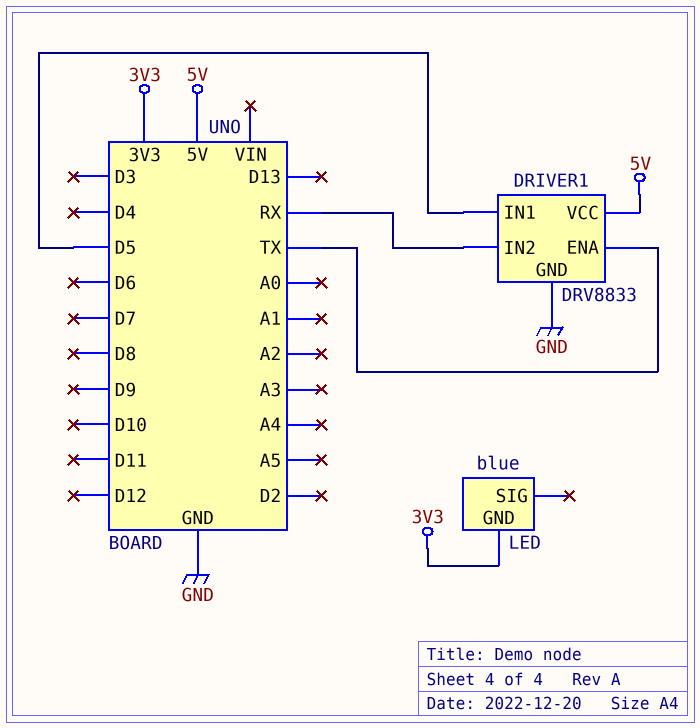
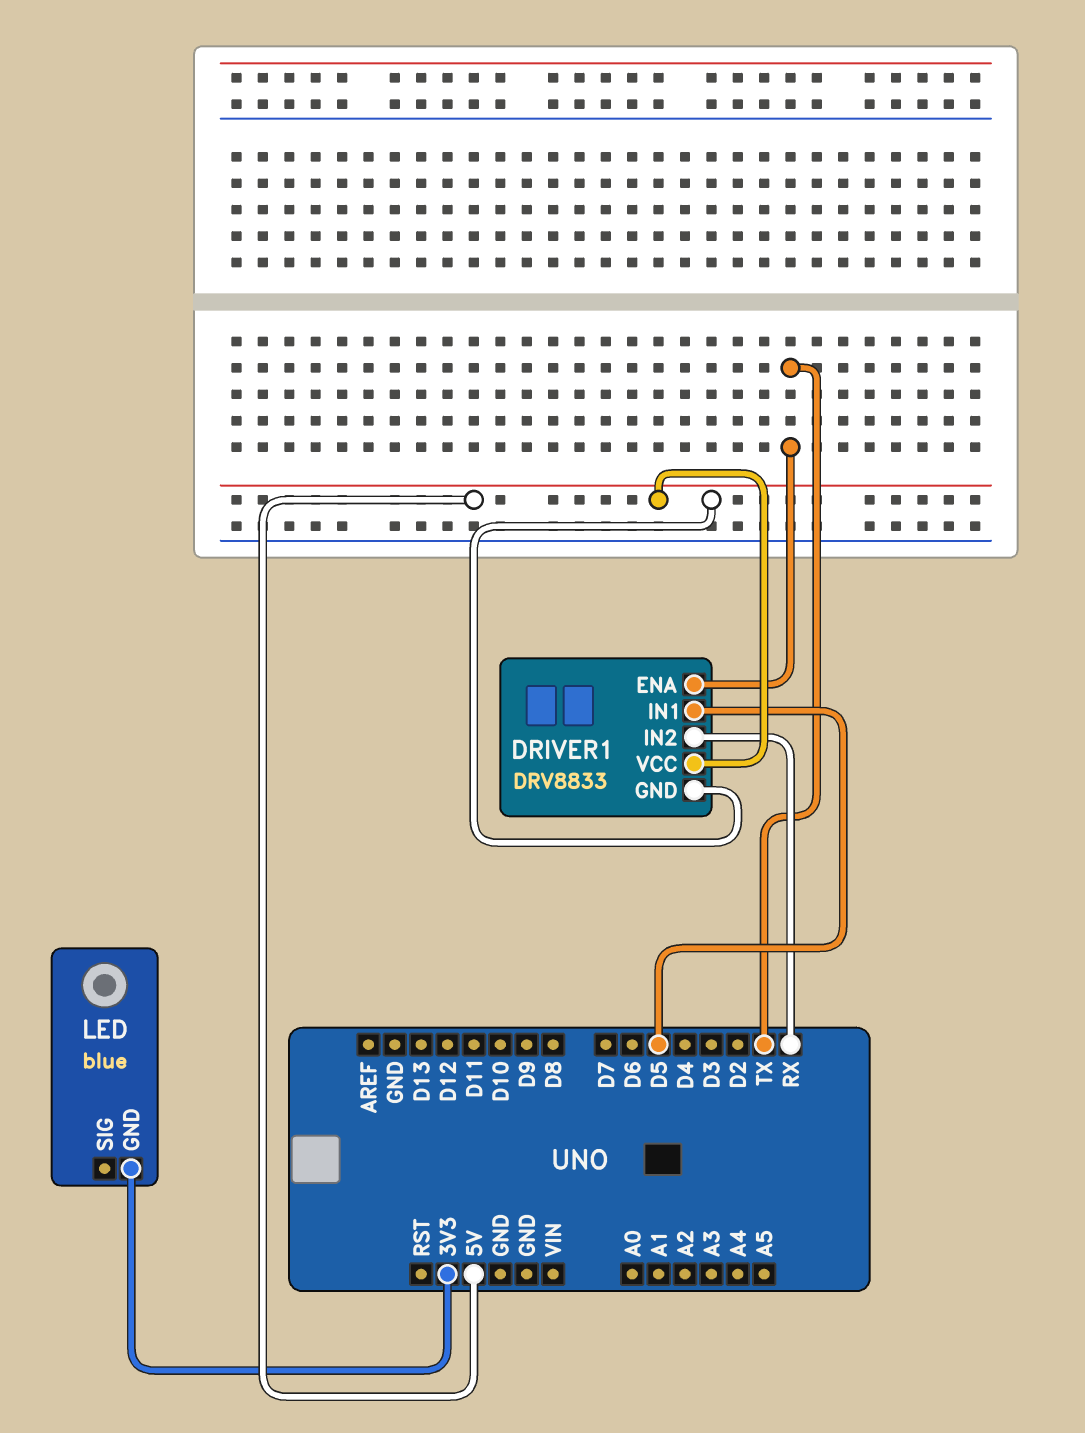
DRIVER1 pin GND: GND -> 5V

